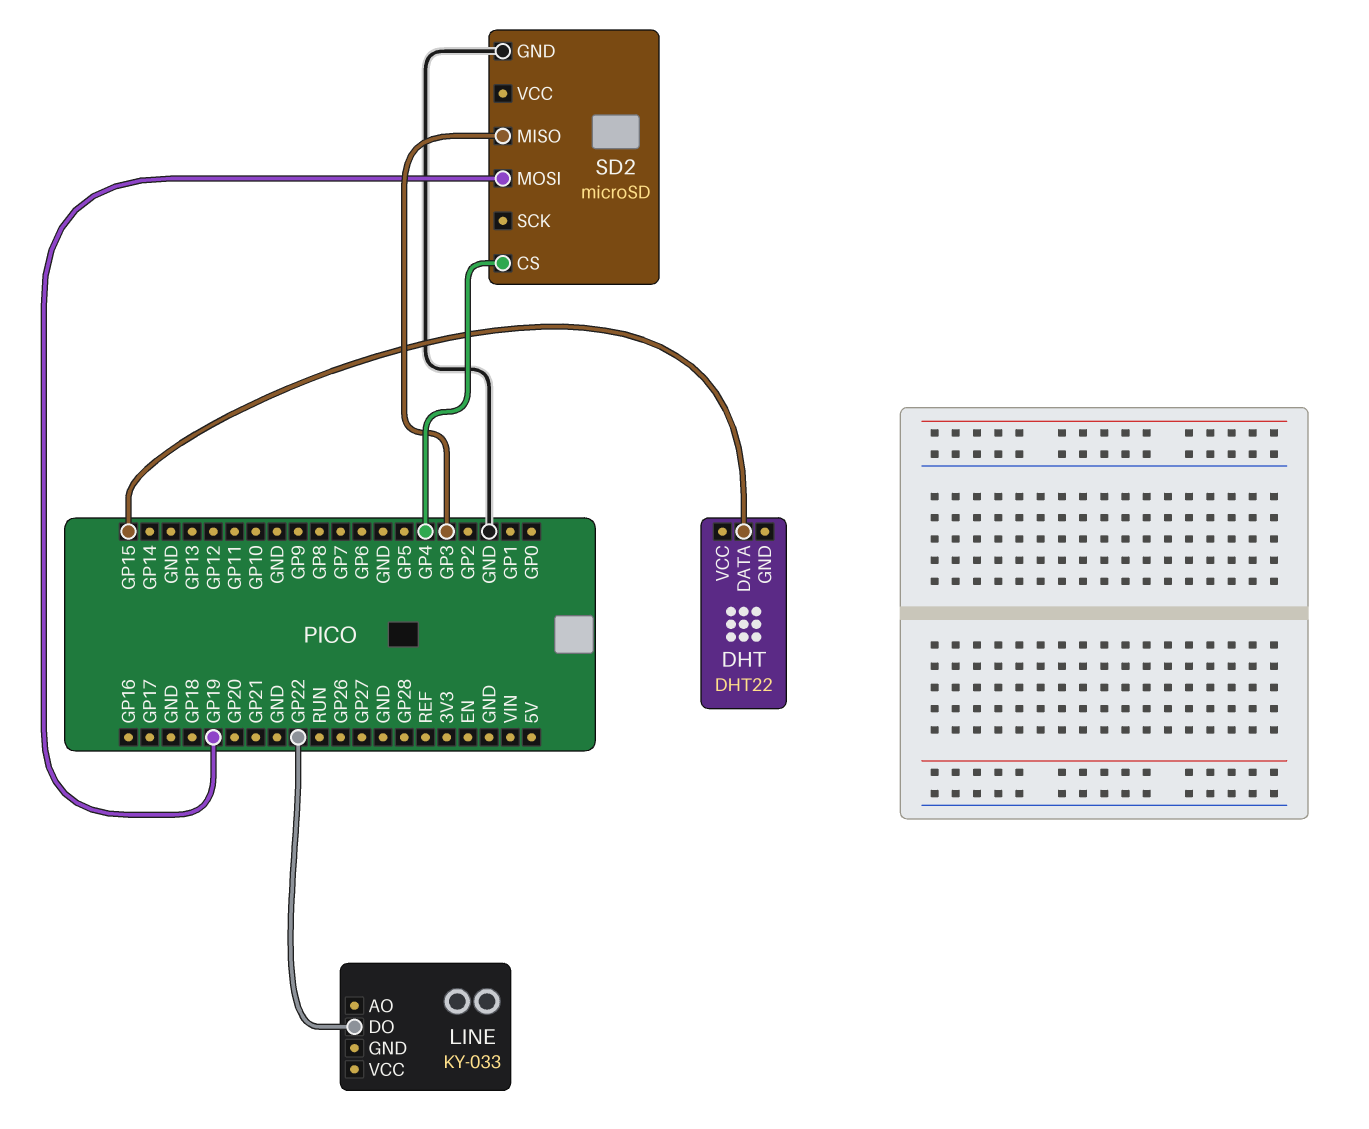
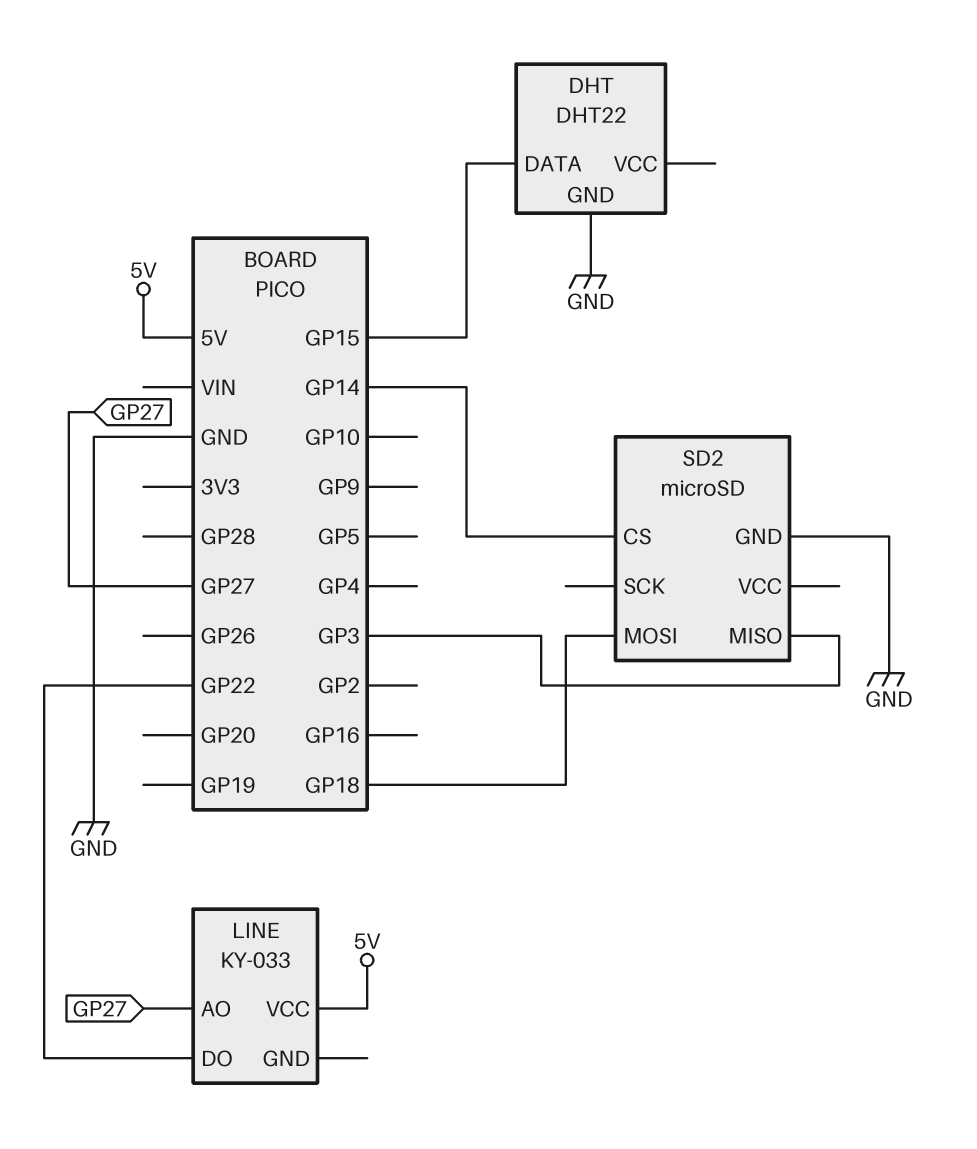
DHT pin GND: none -> GND
LINE pin AO: none -> GP27
LINE pin VCC: none -> 5V
SD2 pin CS: GP4 -> GP14
SD2 pin MOSI: GP19 -> GP18

